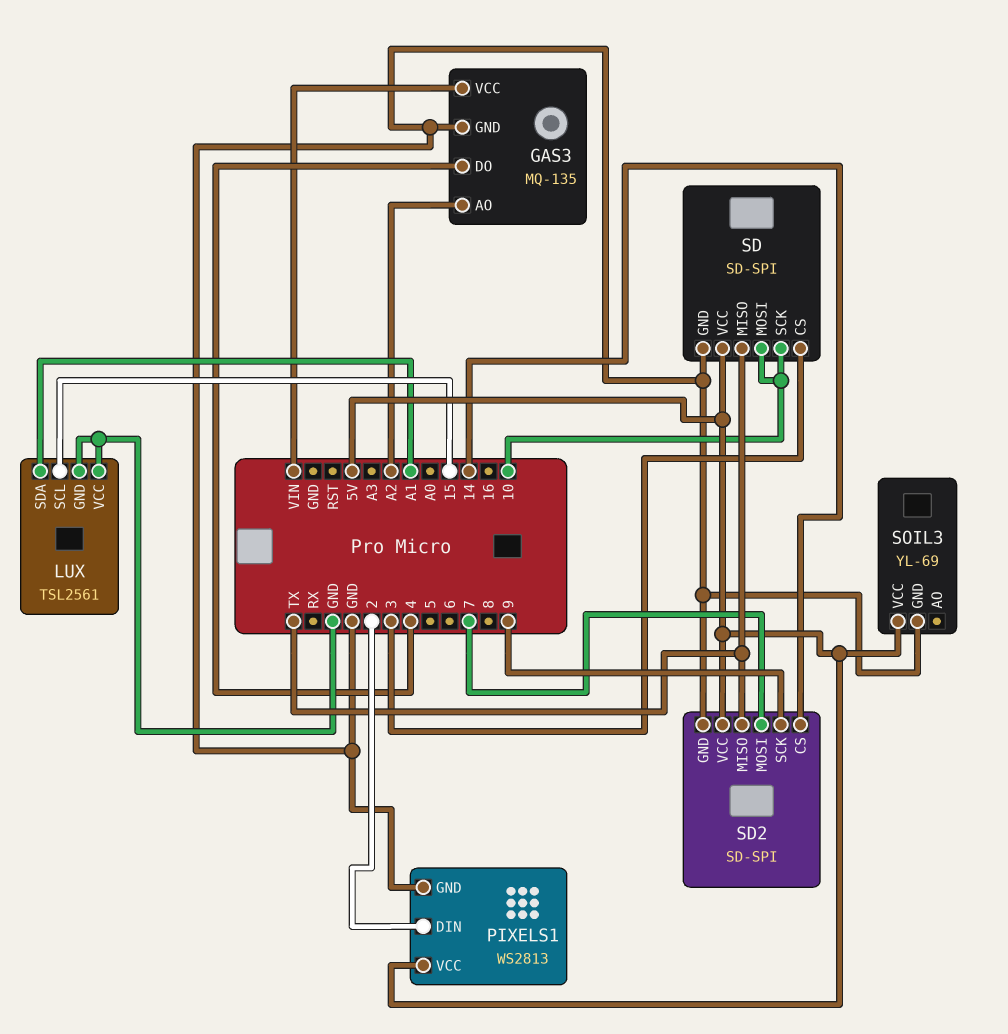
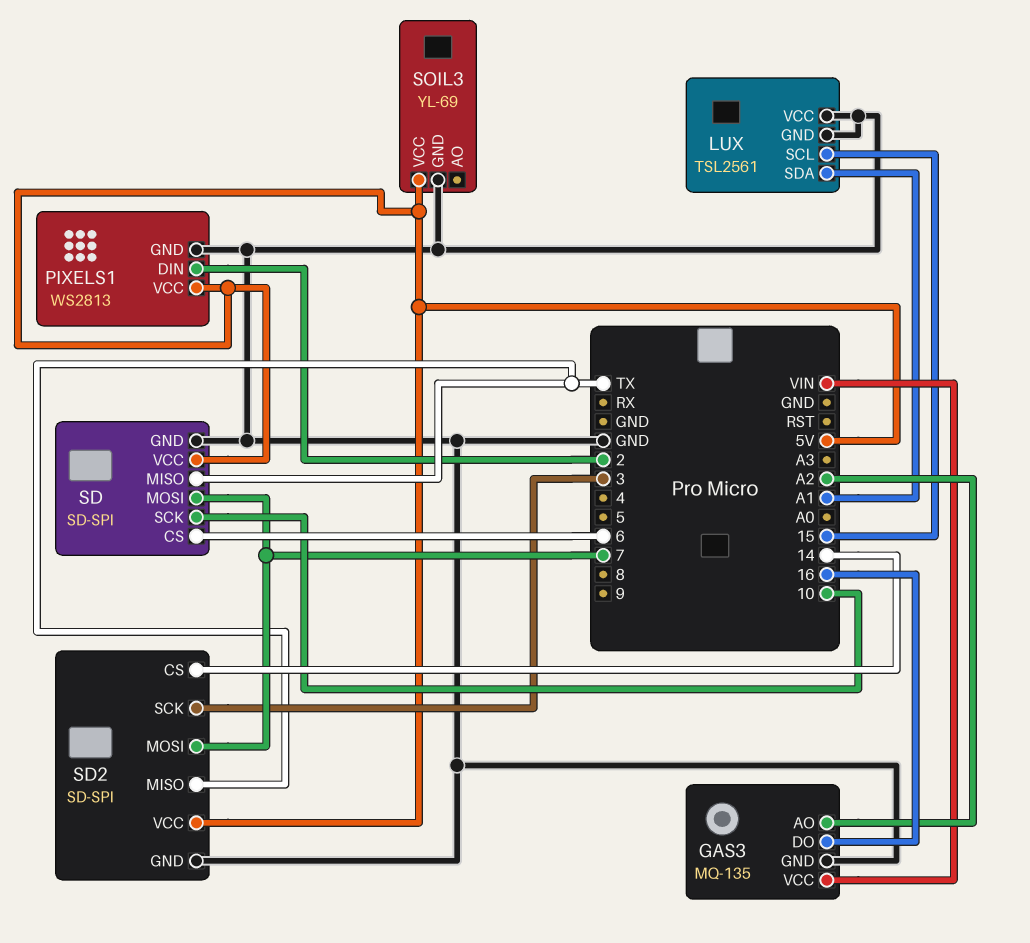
GAS3 pin DO: 4 -> 16
SD pin CS: 3 -> 6
SD pin MOSI: 10 -> 7
SD2 pin SCK: 9 -> 3

